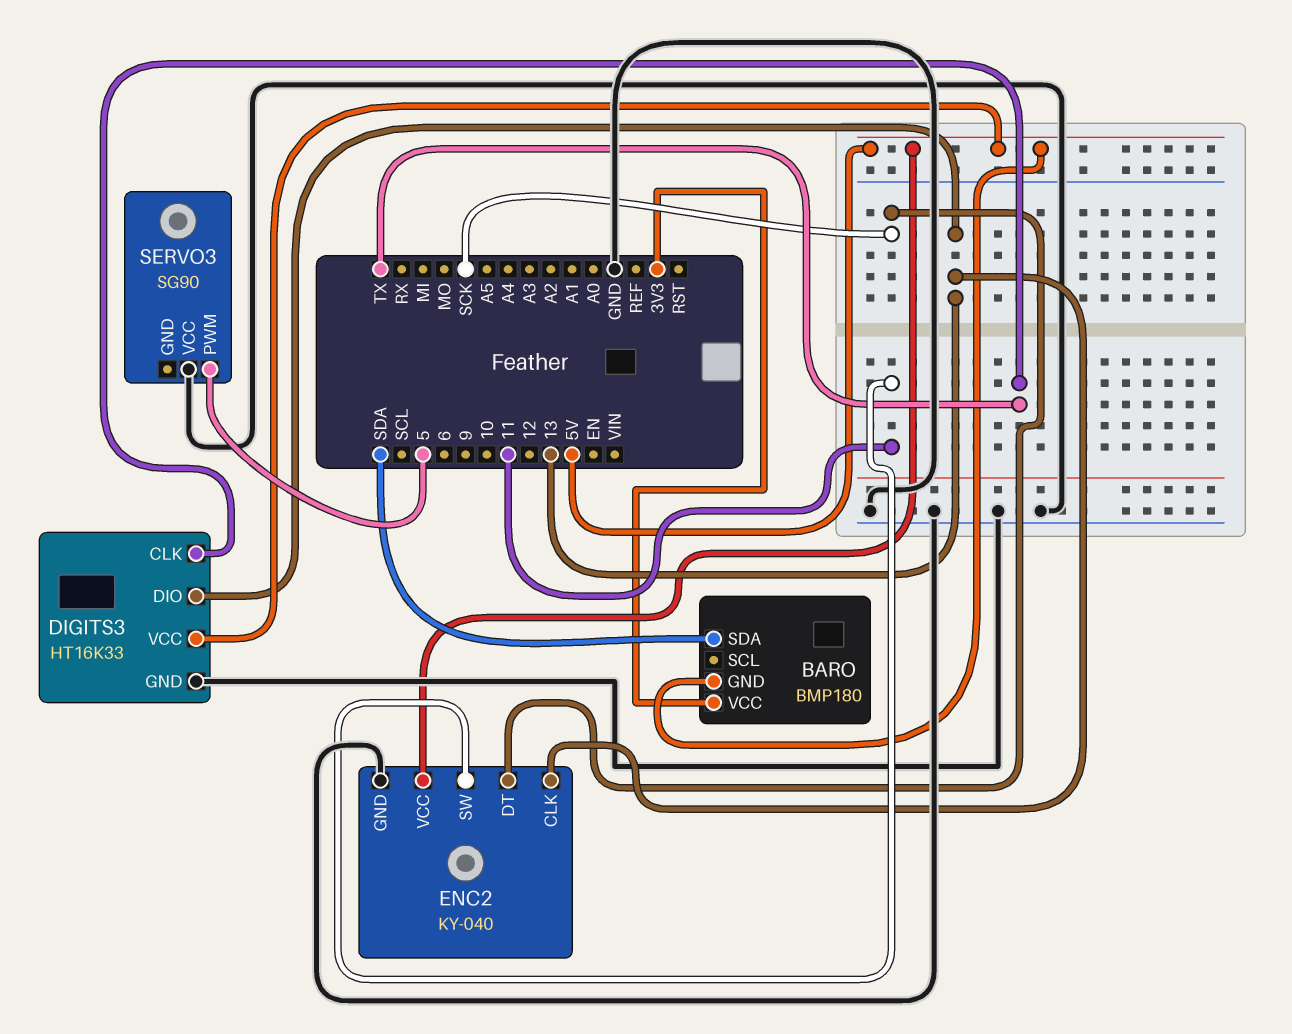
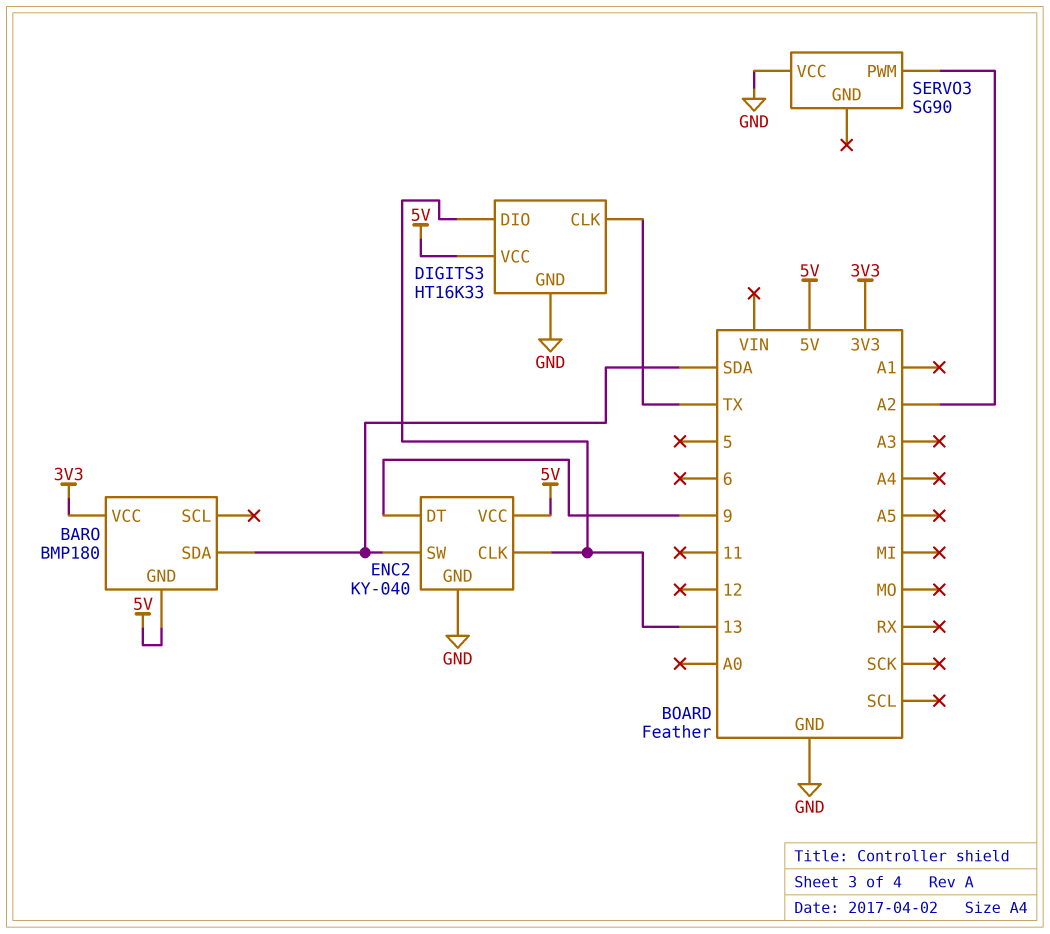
ENC2 pin DT: SCK -> 9
ENC2 pin SW: 11 -> SDA
SERVO3 pin PWM: 5 -> A2

